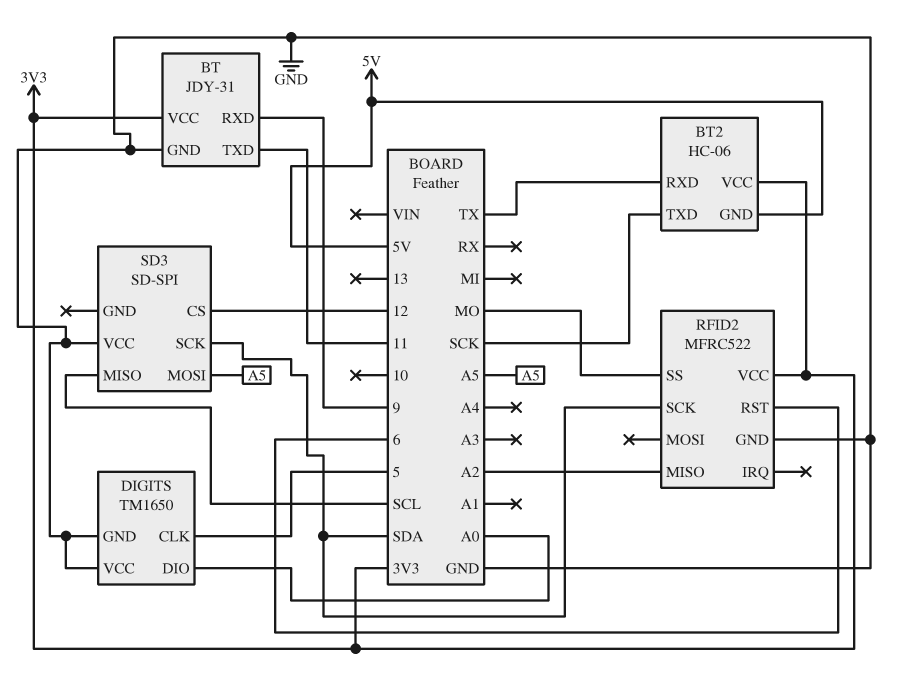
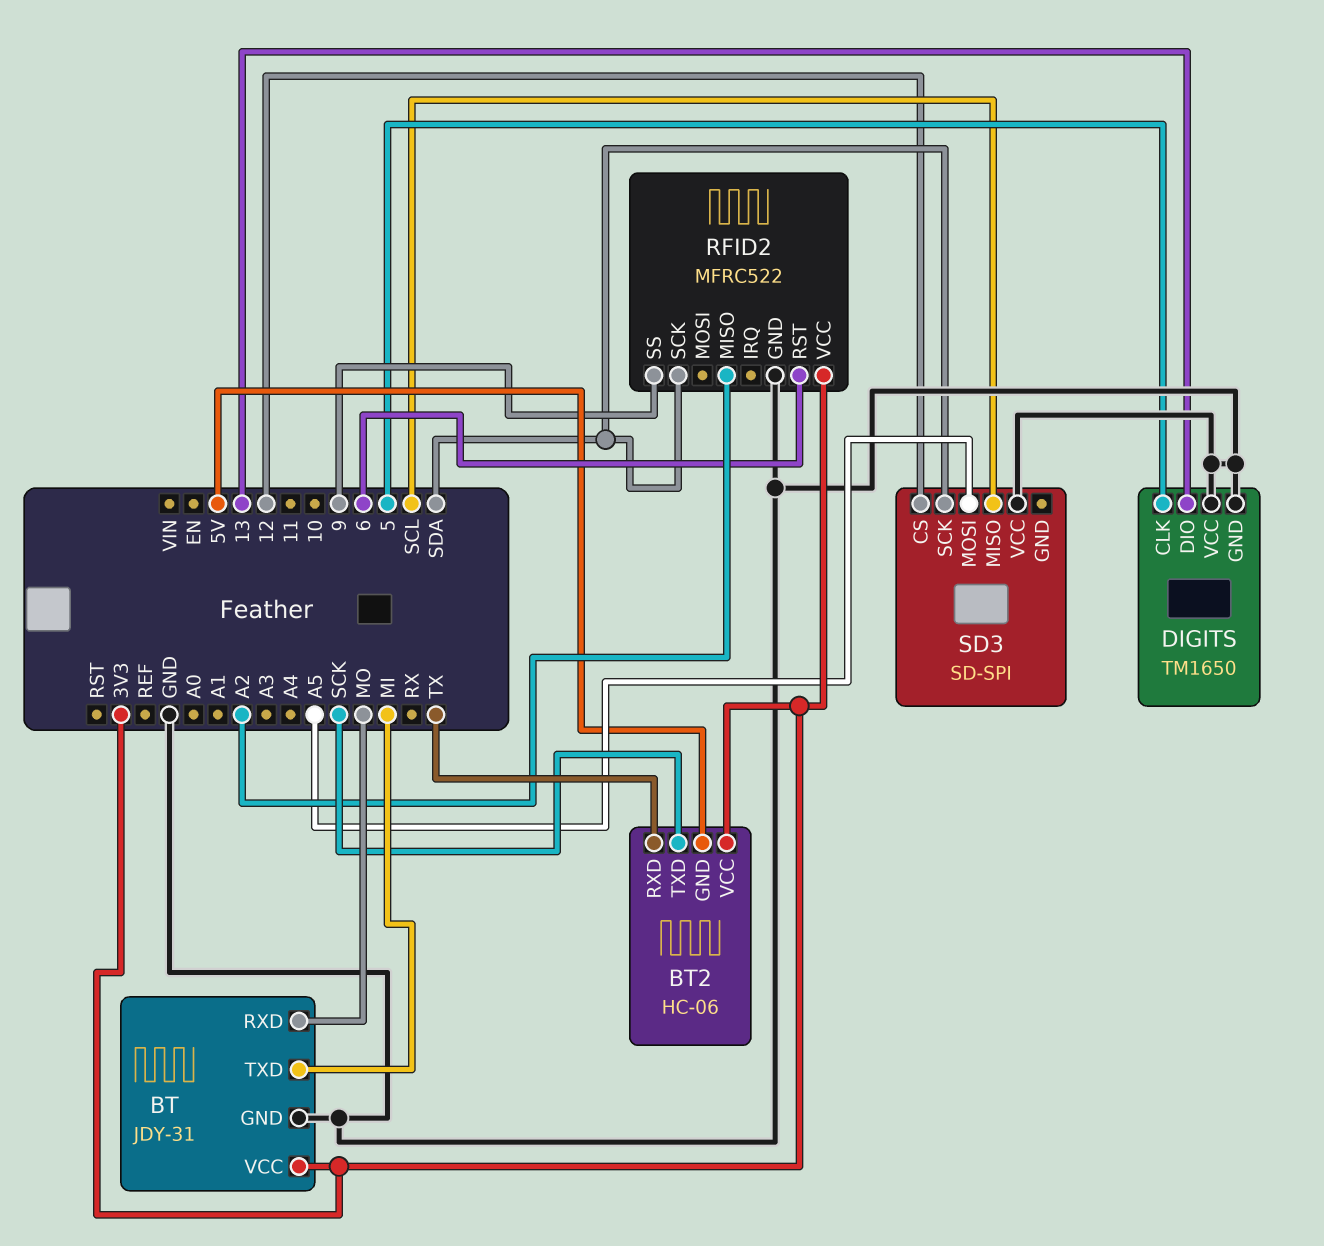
BT pin RXD: 9 -> MO
BT pin TXD: 11 -> MI
DIGITS pin DIO: A0 -> 13
RFID2 pin SS: MO -> 9

